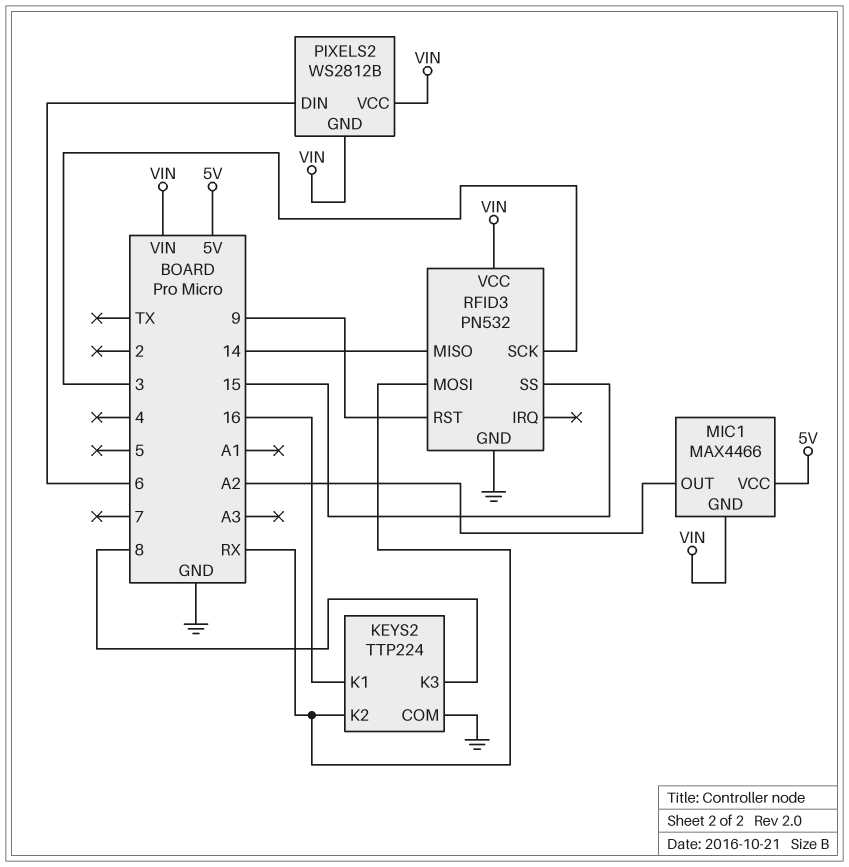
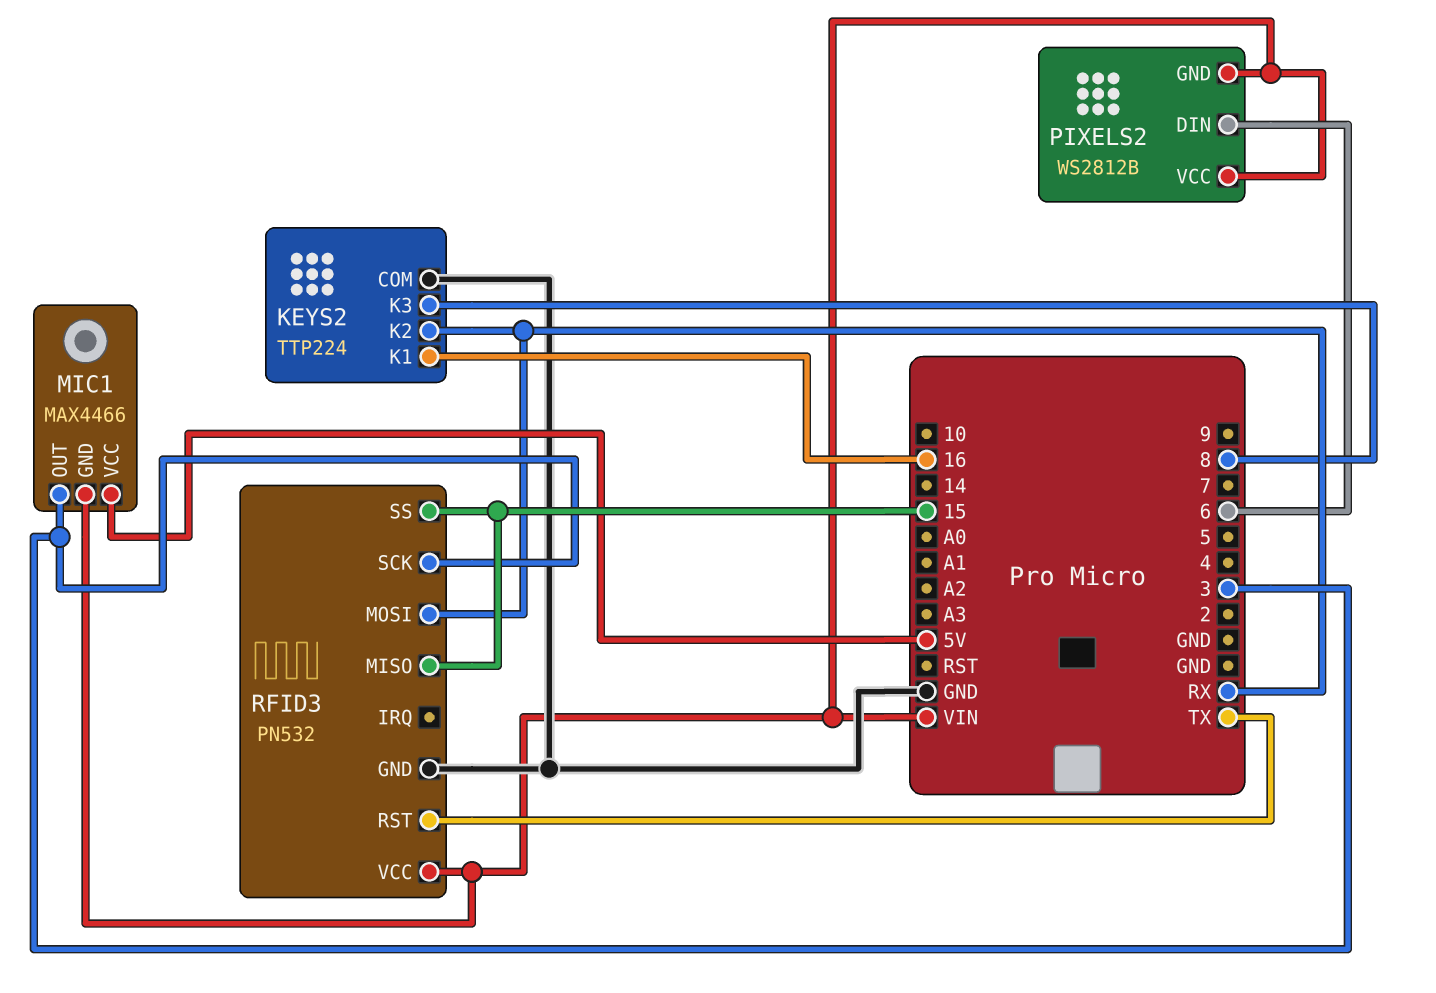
MIC1 pin OUT: A2 -> 3
RFID3 pin MISO: 14 -> 15
RFID3 pin RST: 9 -> TX

